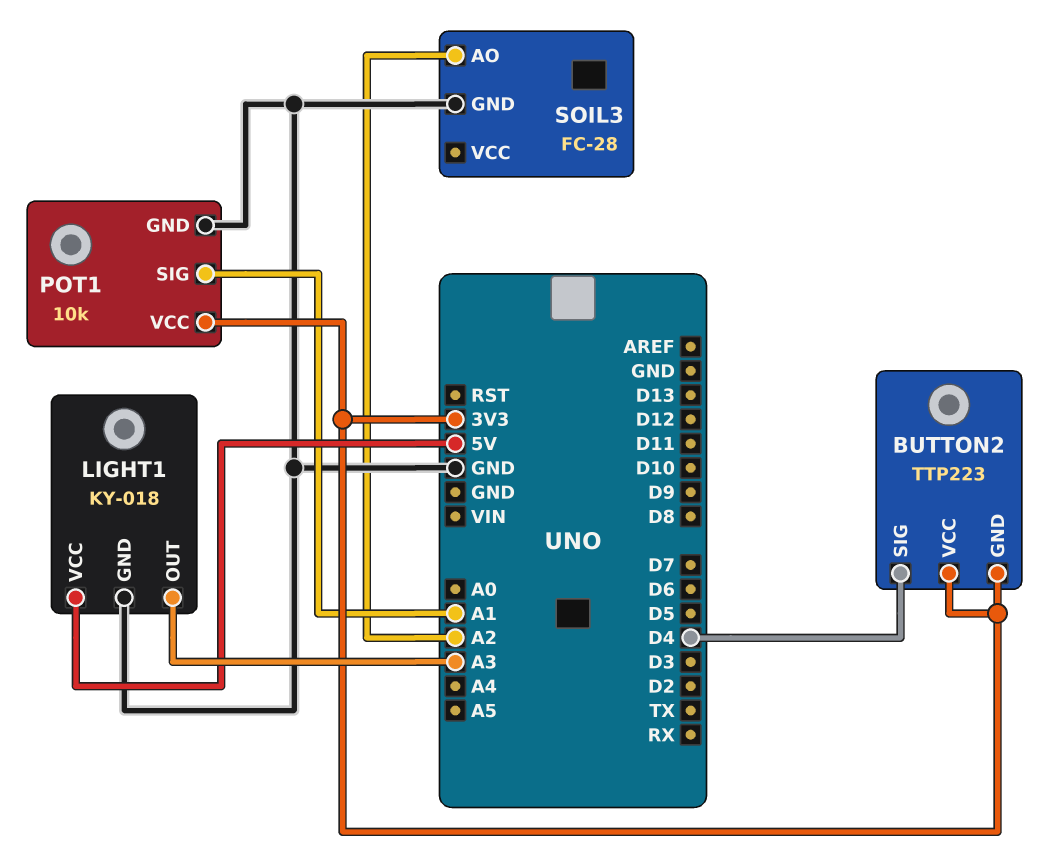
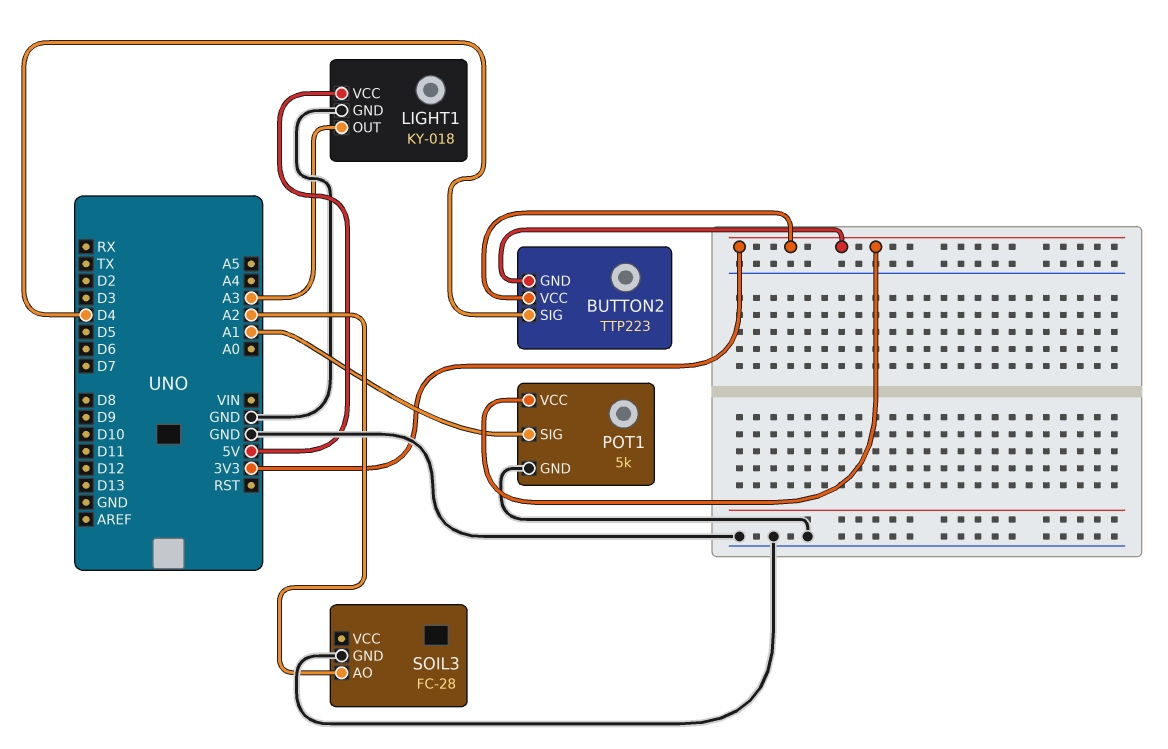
POT1: 10k -> 5k

